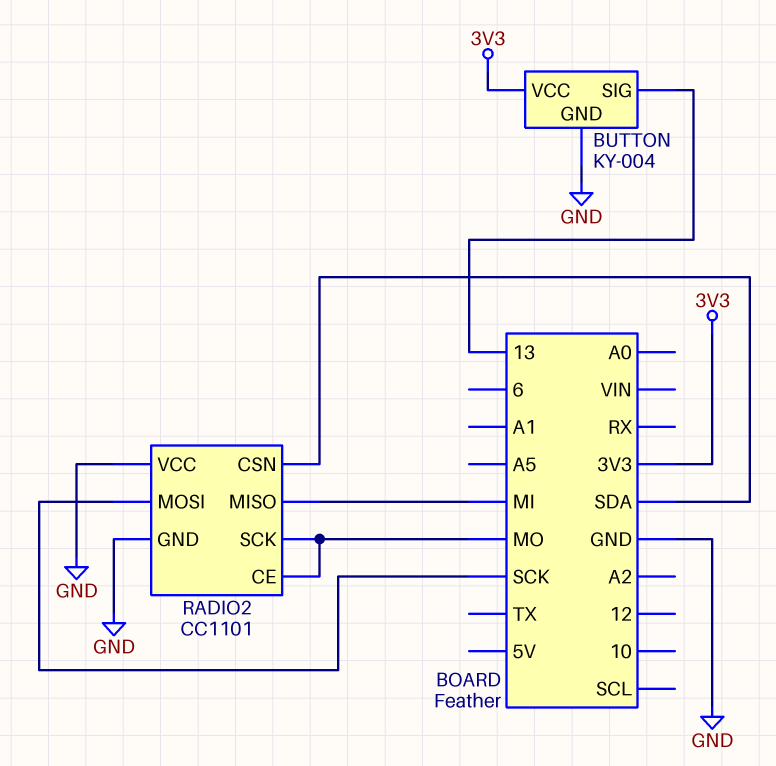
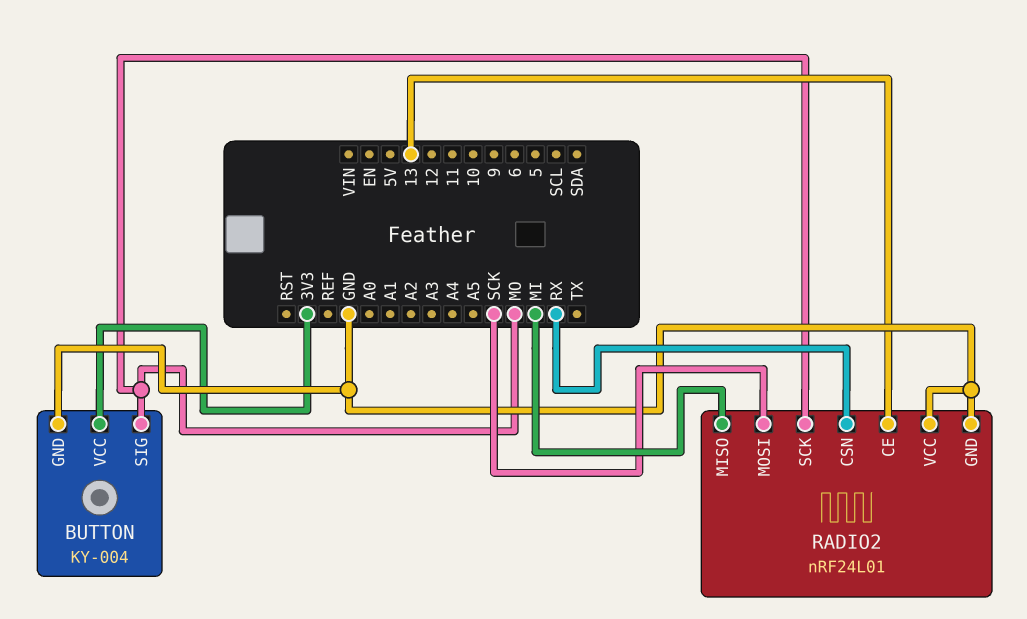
BUTTON pin SIG: 13 -> MO
RADIO2: CC1101 -> nRF24L01
RADIO2 pin CE: MO -> 13
RADIO2 pin CSN: SDA -> RX

